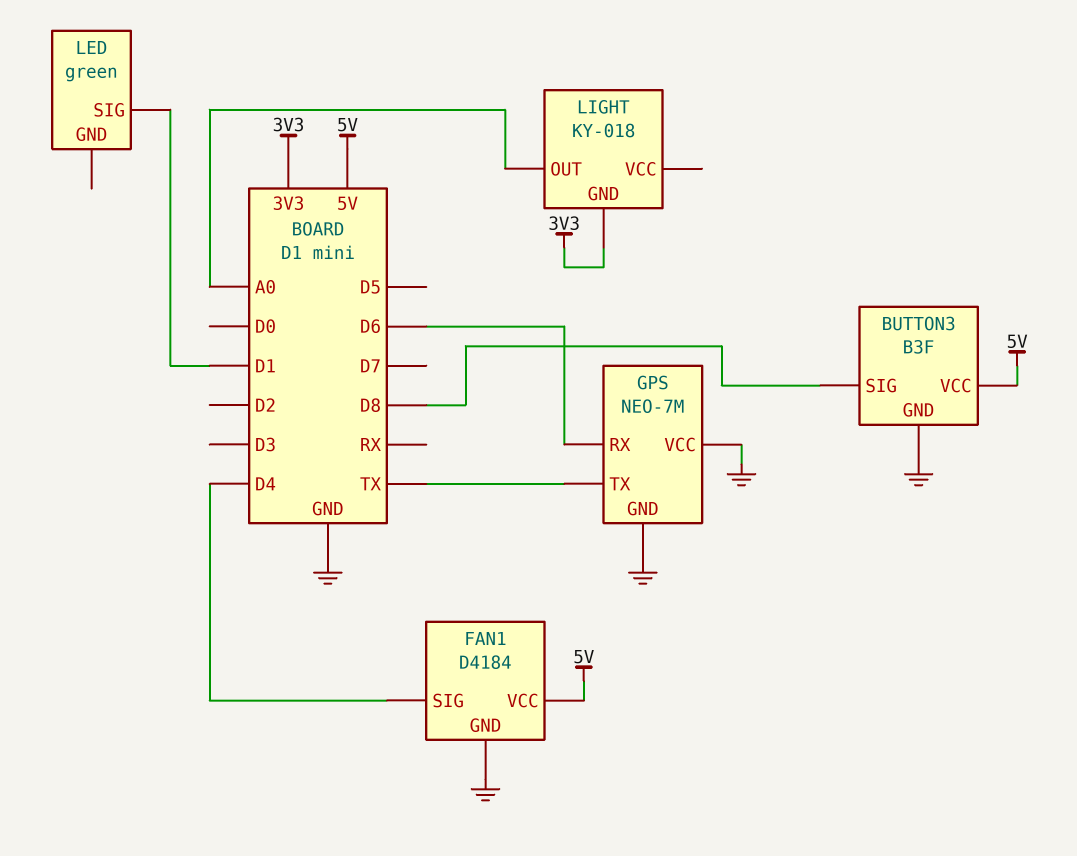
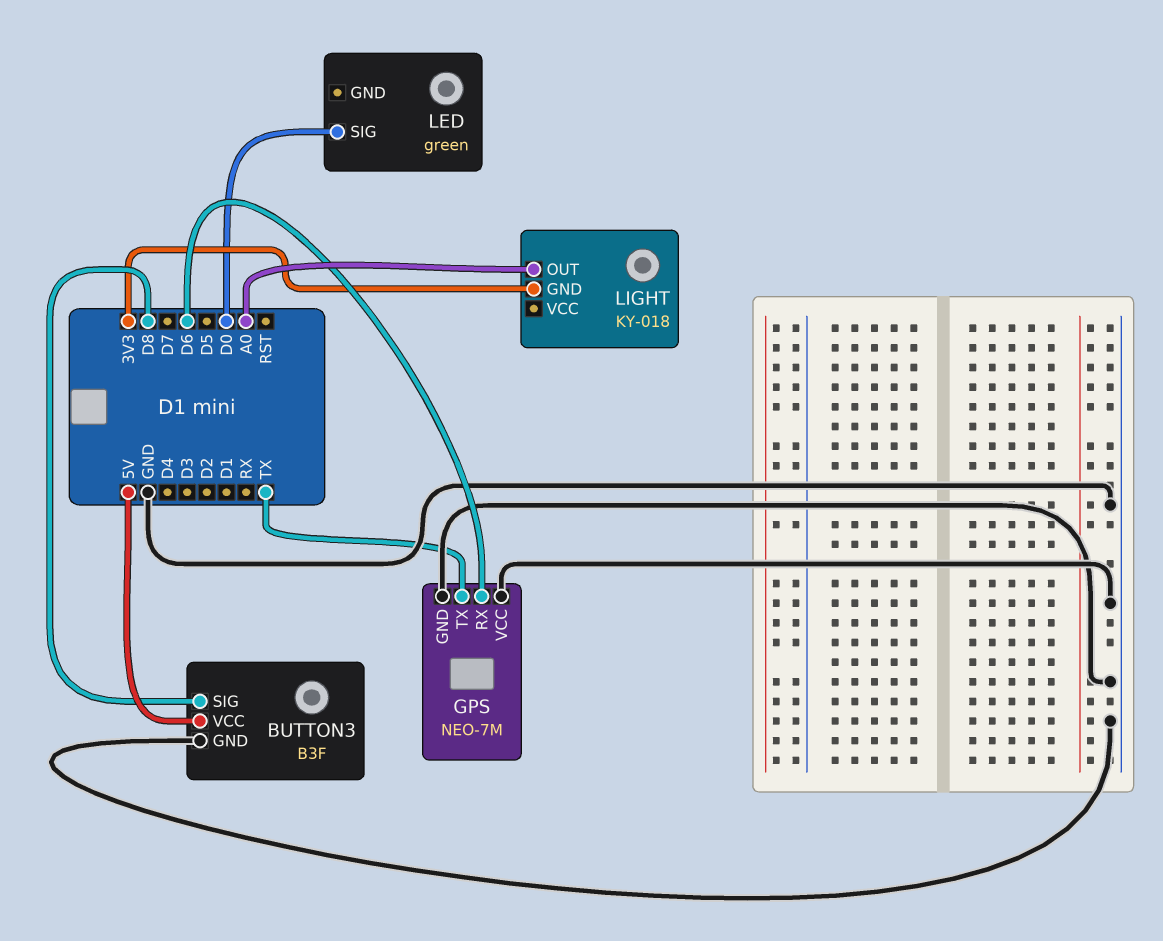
FAN1: D4184 -> none
FAN1 pin GND: GND -> none
FAN1 pin SIG: D4 -> none
FAN1 pin VCC: 5V -> none
LED pin SIG: D1 -> D0

